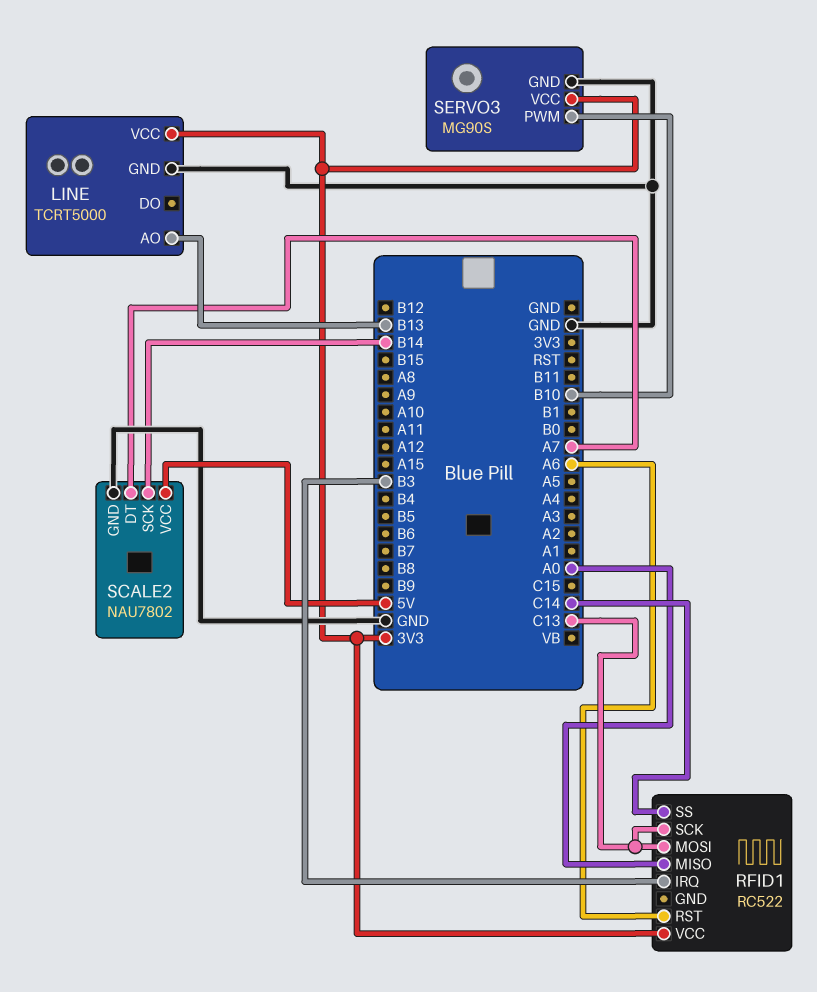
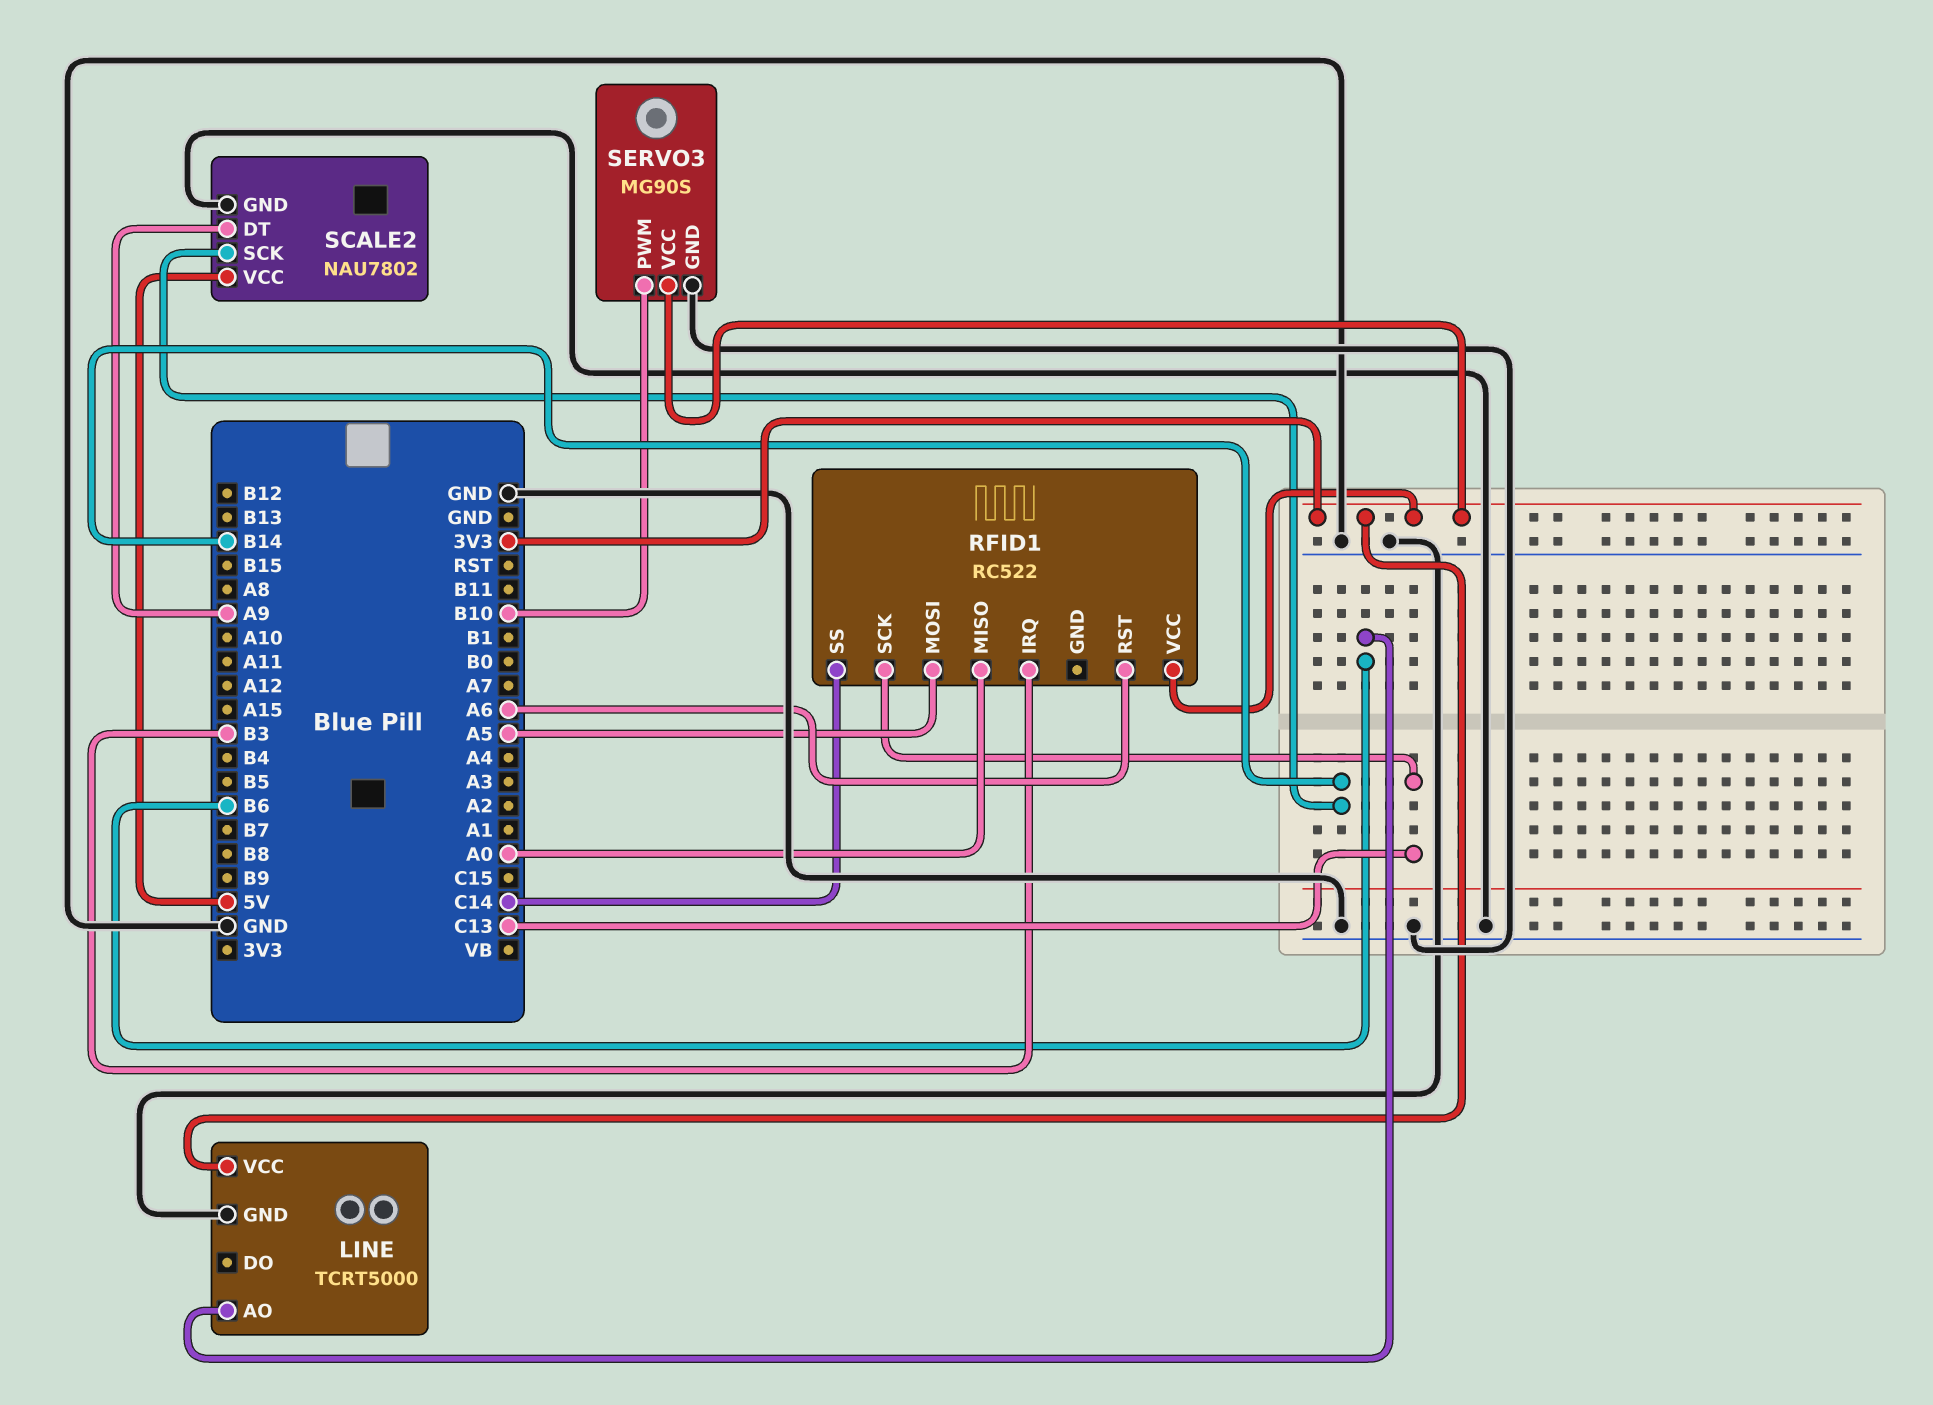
LINE pin AO: B13 -> B6
RFID1 pin MOSI: C13 -> A5
SCALE2 pin DT: A7 -> A9

